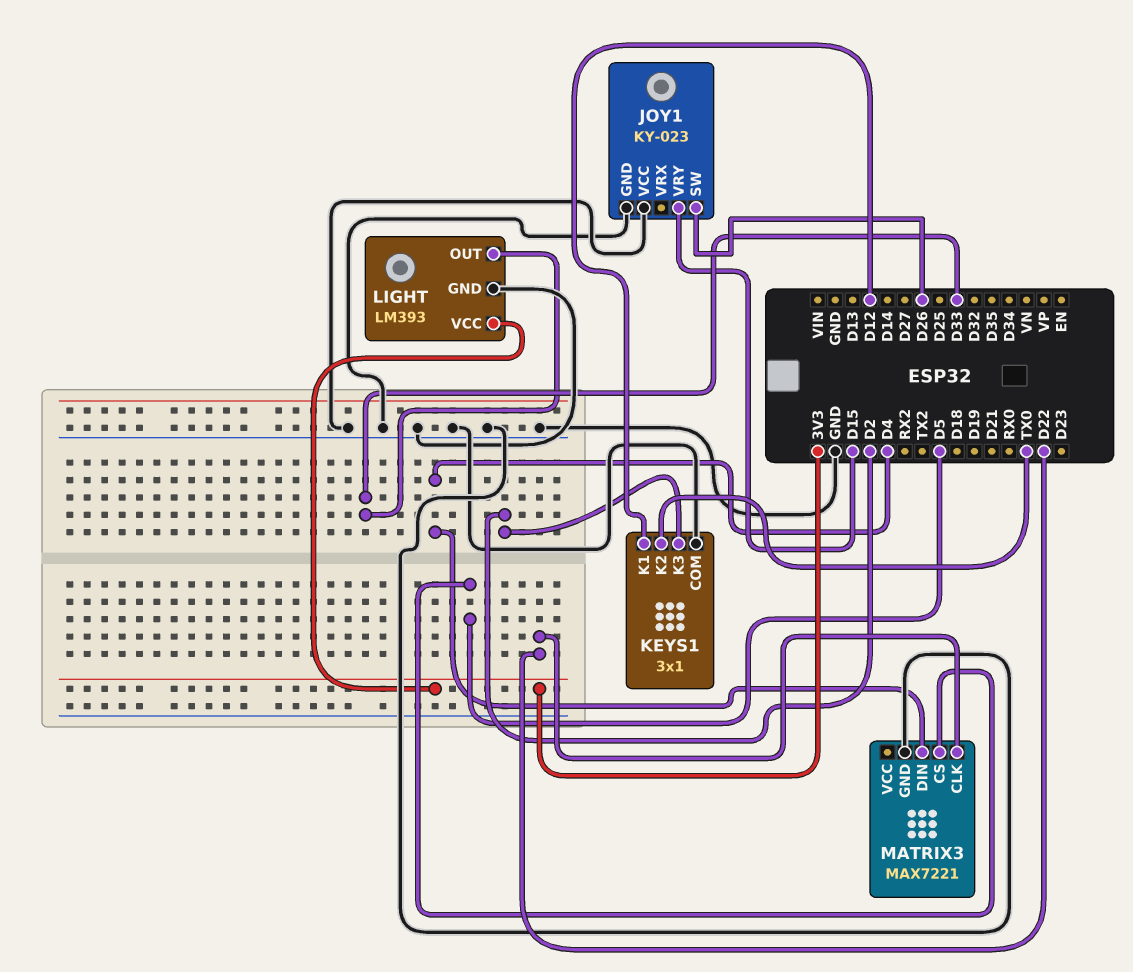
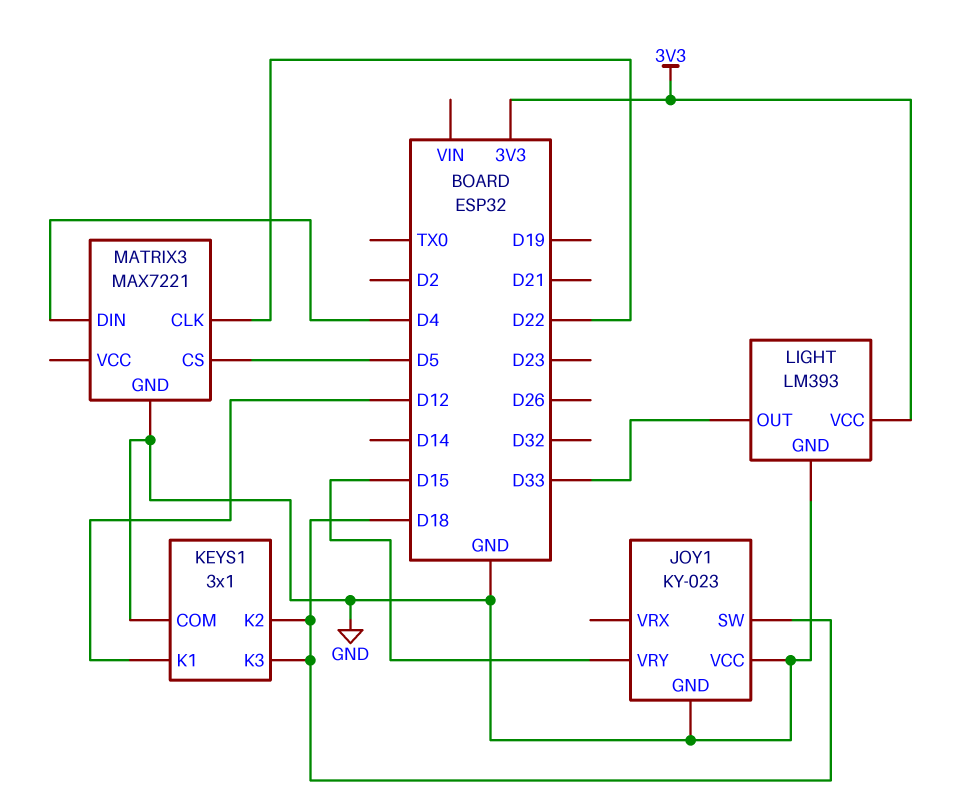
JOY1 pin SW: D26 -> D18
KEYS1 pin K2: TX0 -> D18
KEYS1 pin K3: D2 -> D18

